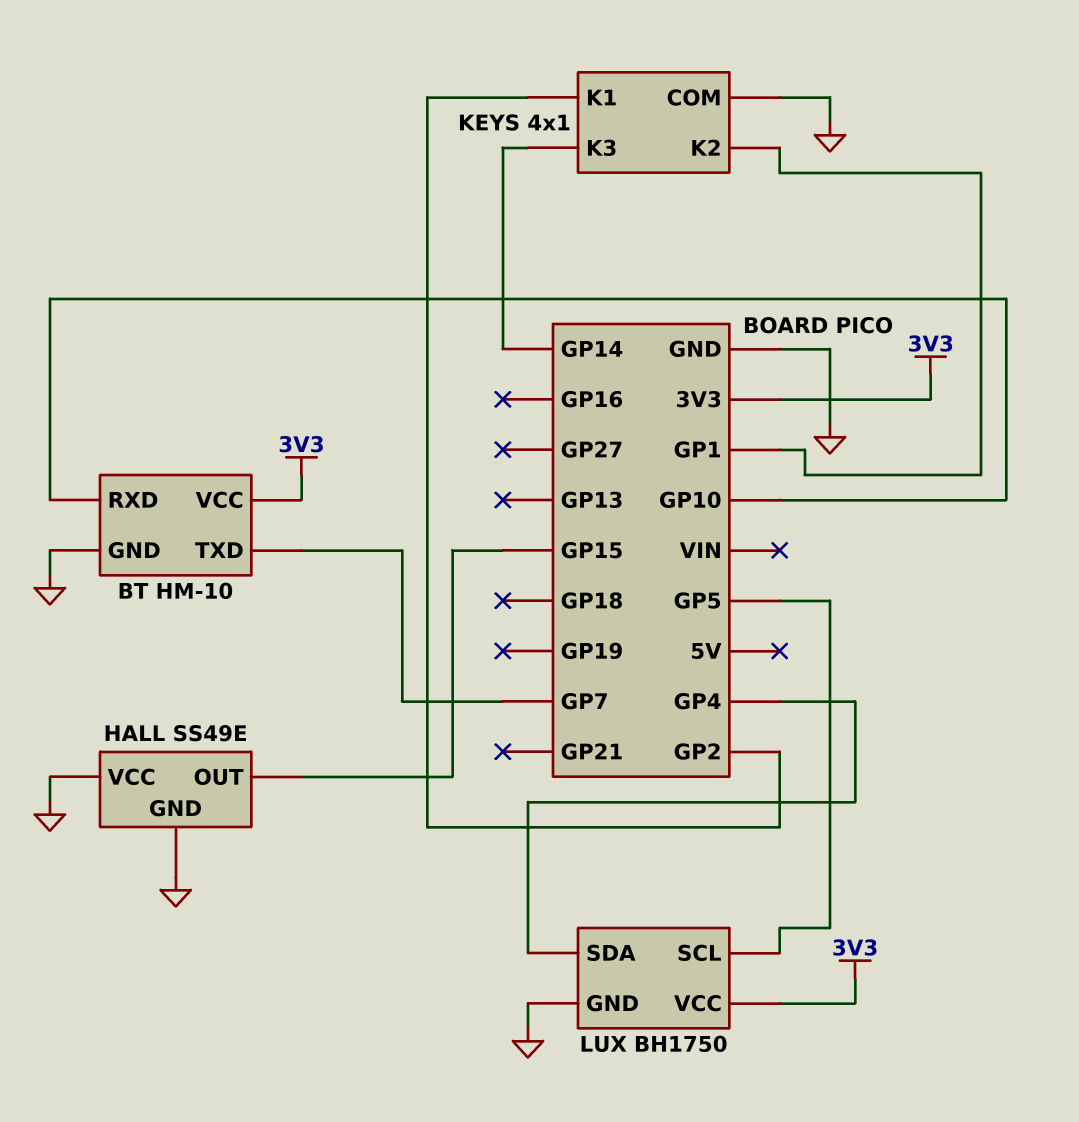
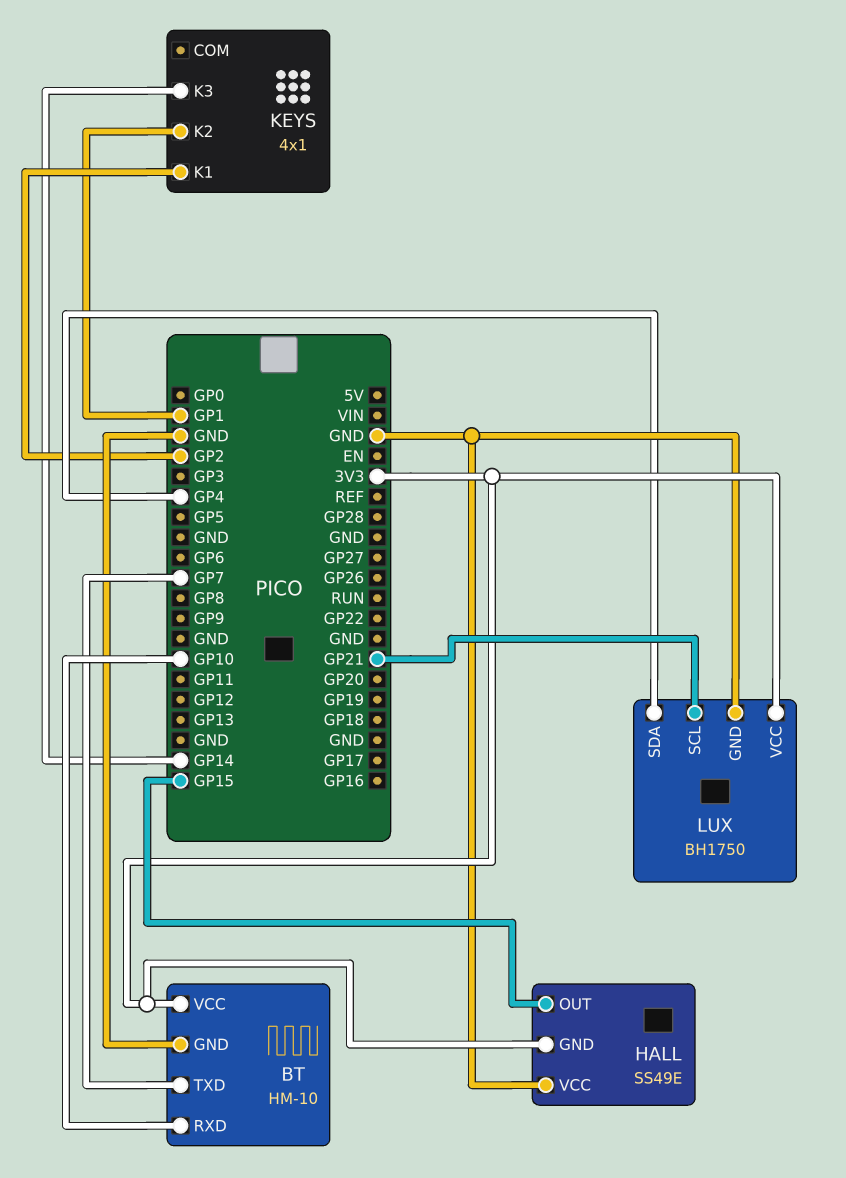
HALL pin GND: GND -> 3V3
KEYS pin COM: GND -> none
LUX pin SCL: GP5 -> GP21

